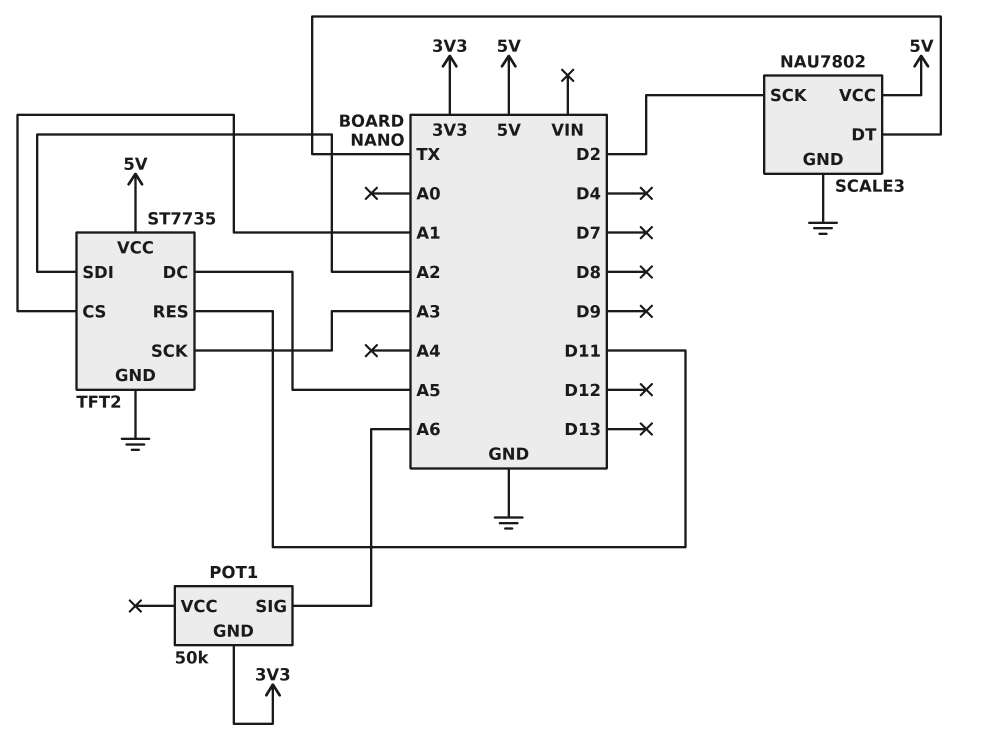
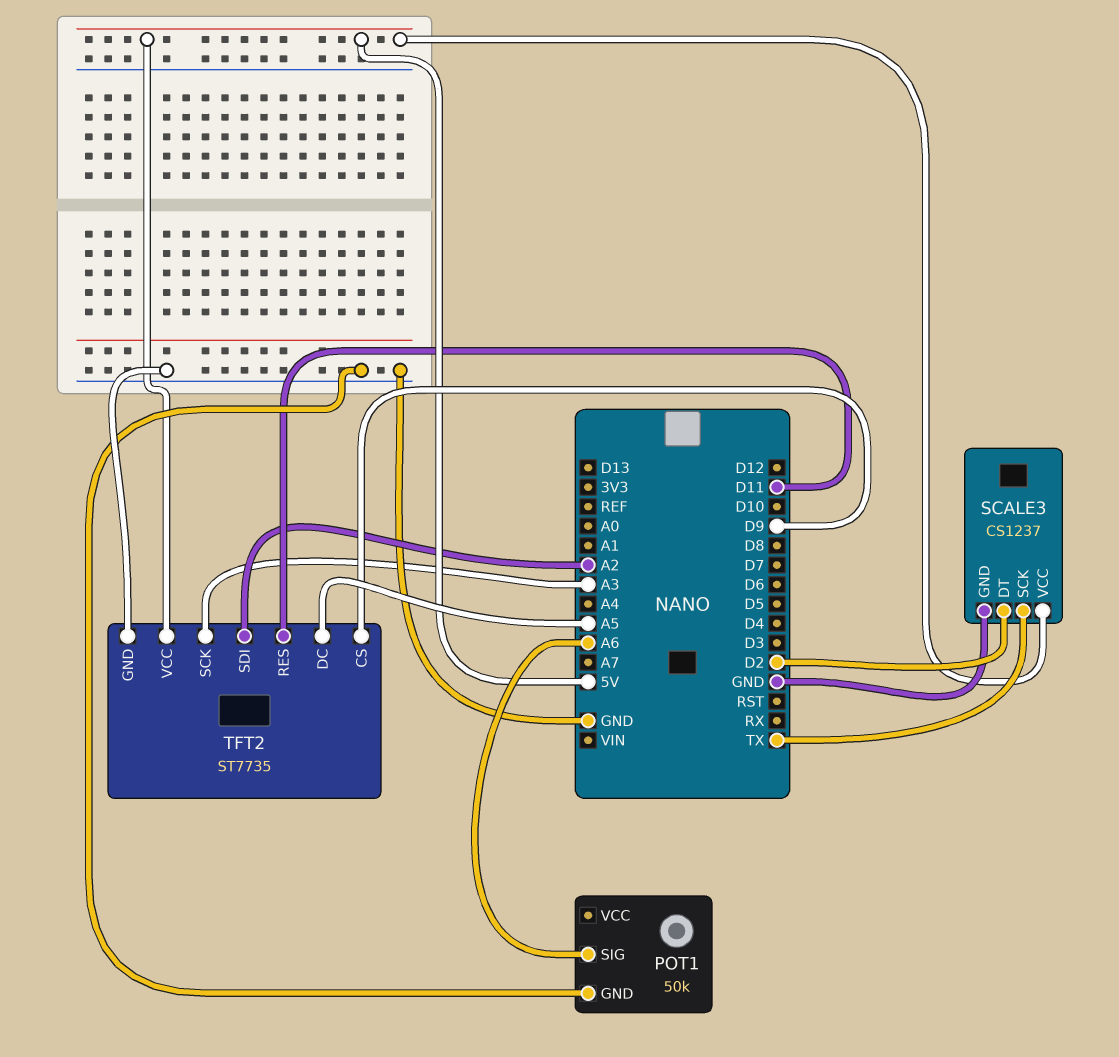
POT1 pin GND: 3V3 -> GND
SCALE3: NAU7802 -> CS1237
SCALE3 pin DT: TX -> D2
SCALE3 pin SCK: D2 -> TX
TFT2 pin CS: A1 -> D9

